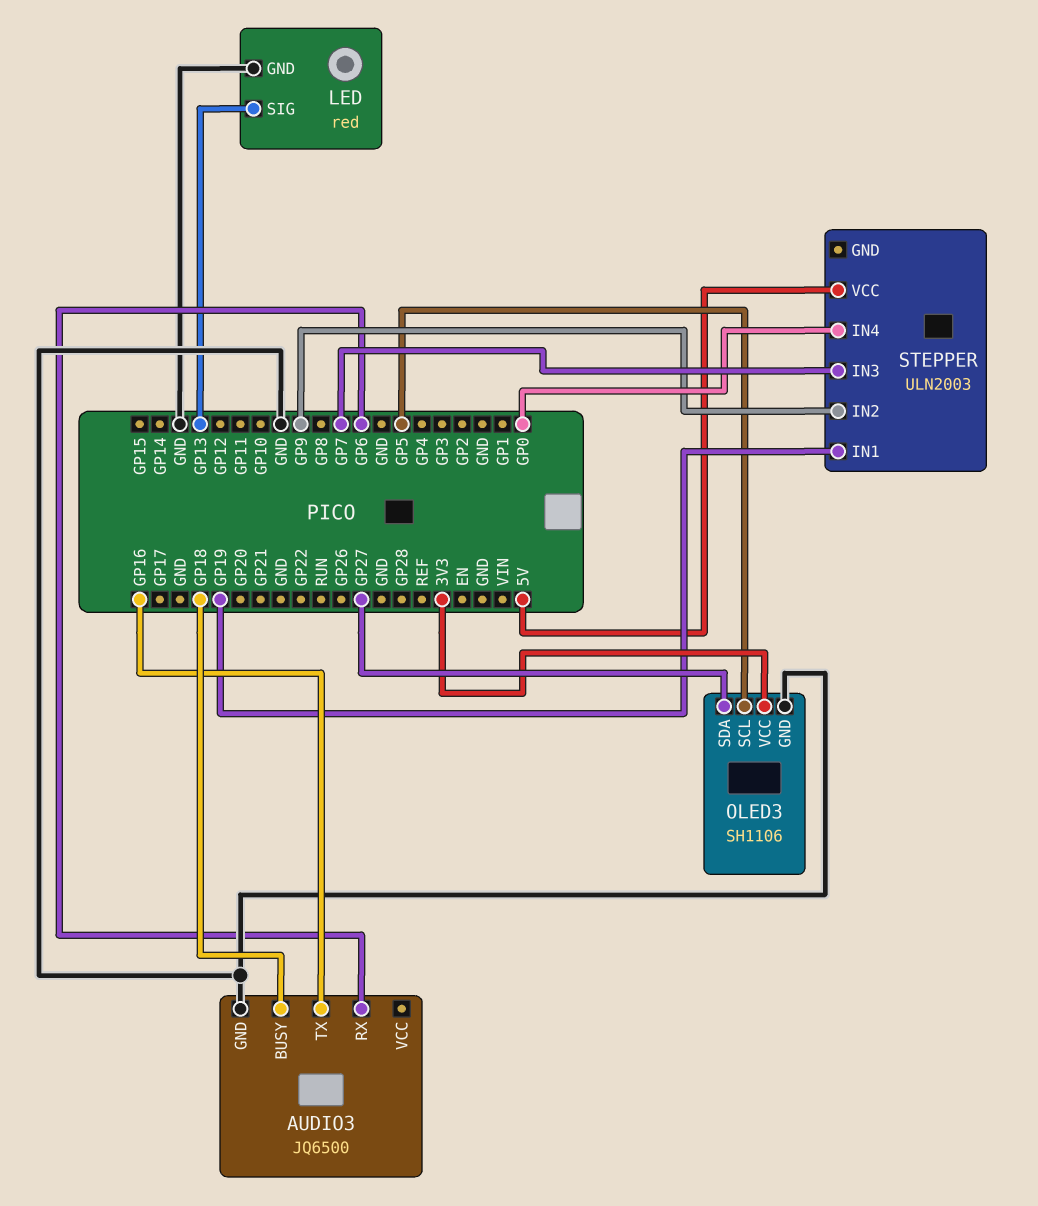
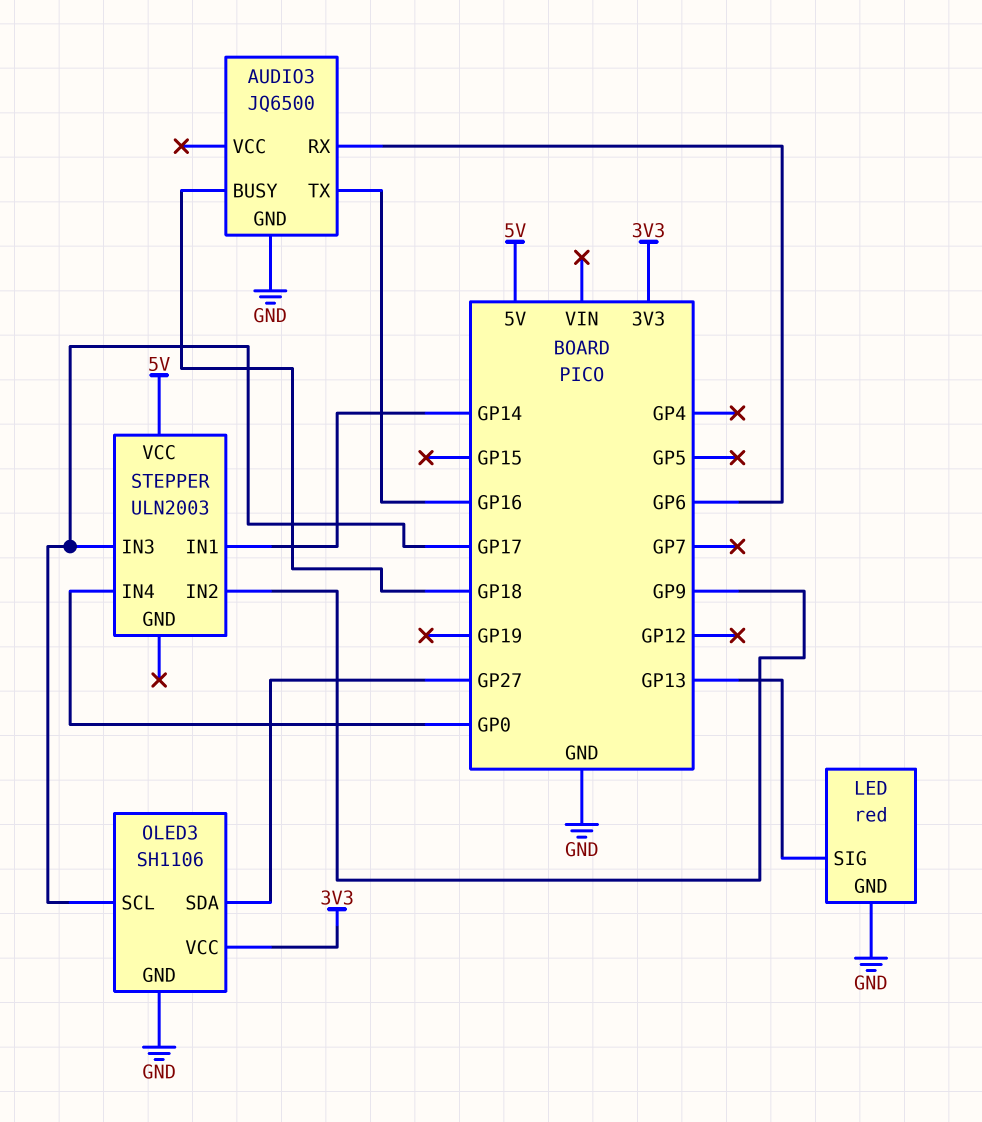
OLED3 pin SCL: GP5 -> GP17
STEPPER pin IN1: GP19 -> GP14
STEPPER pin IN3: GP7 -> GP17

